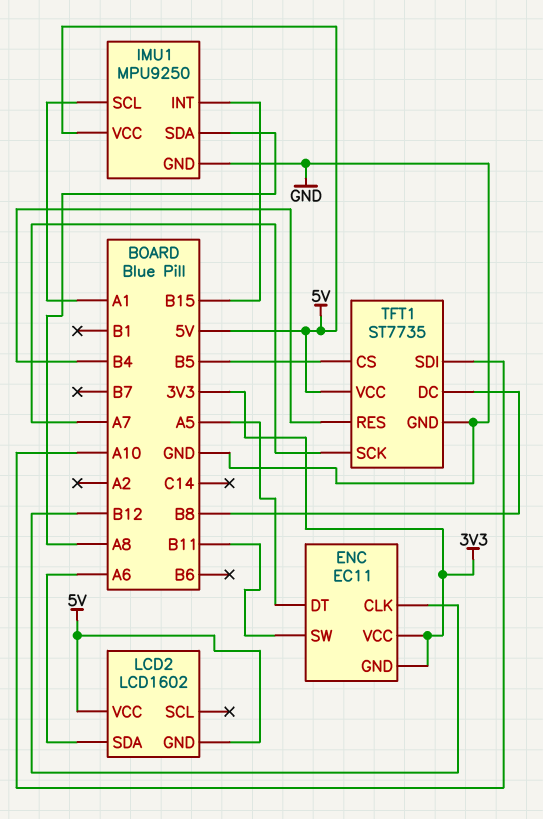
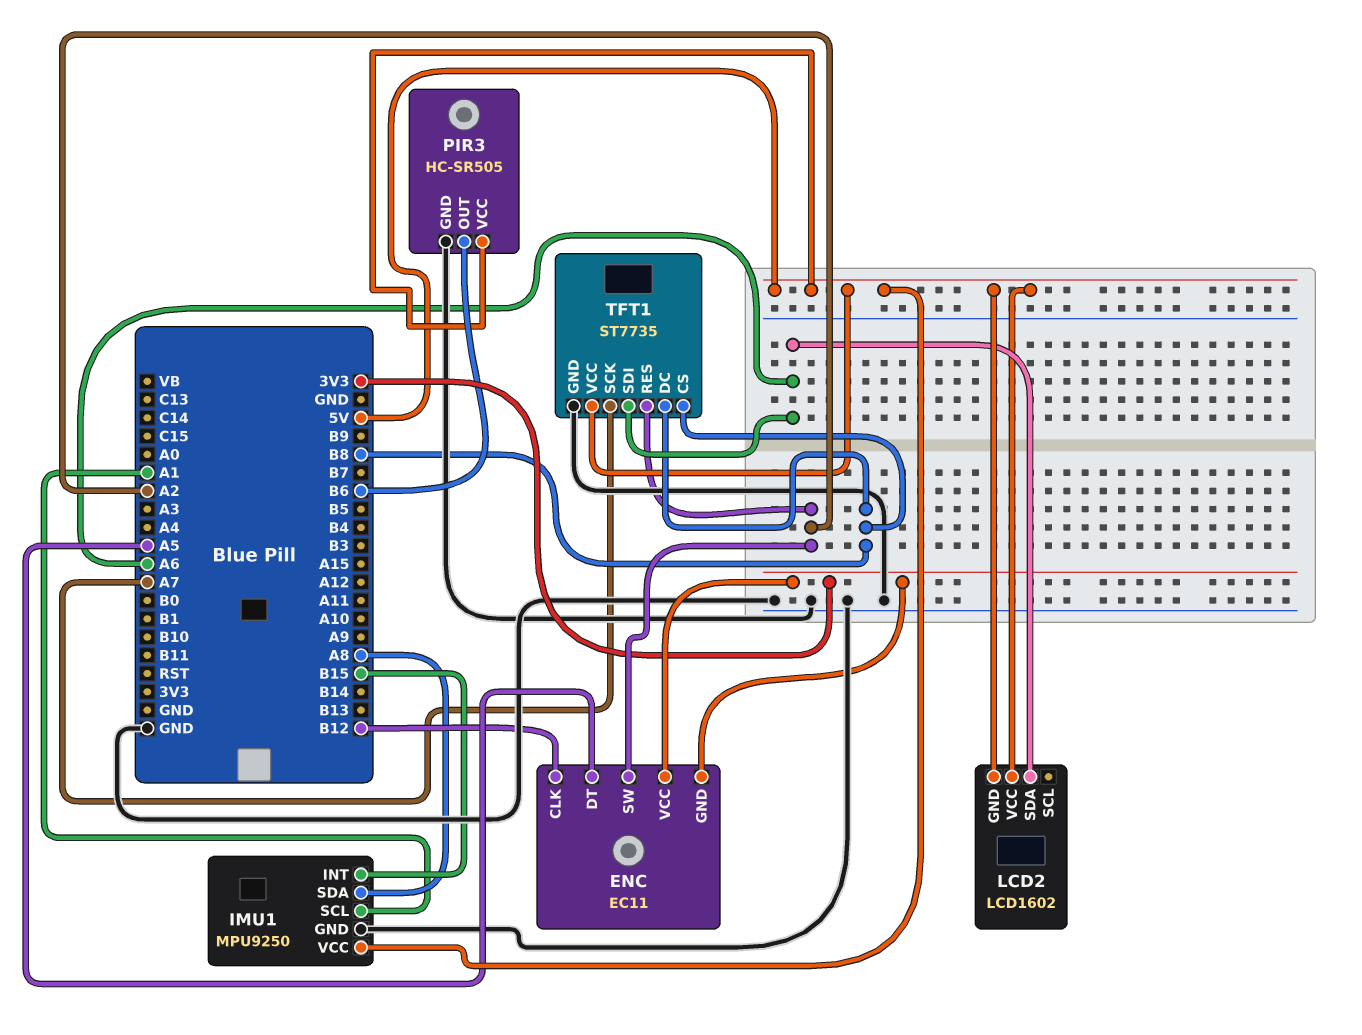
ENC pin SW: B11 -> A2
PIR3: none -> HC-SR505
PIR3 pin GND: none -> GND
PIR3 pin OUT: none -> B6
PIR3 pin VCC: none -> 5V
TFT1 pin CS: B5 -> B8
TFT1 pin RES: B4 -> A2
TFT1 pin SDI: A10 -> A6

